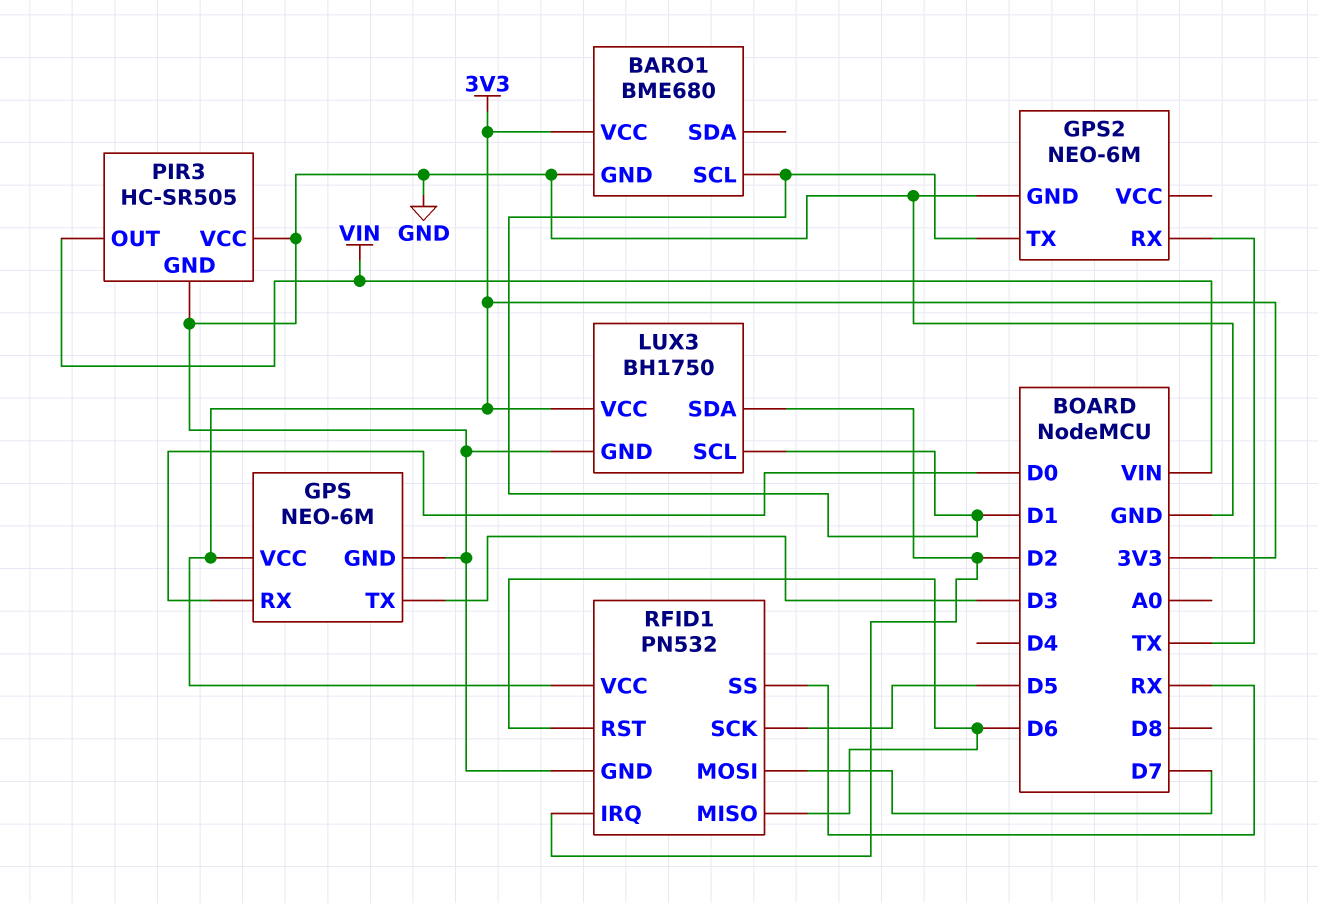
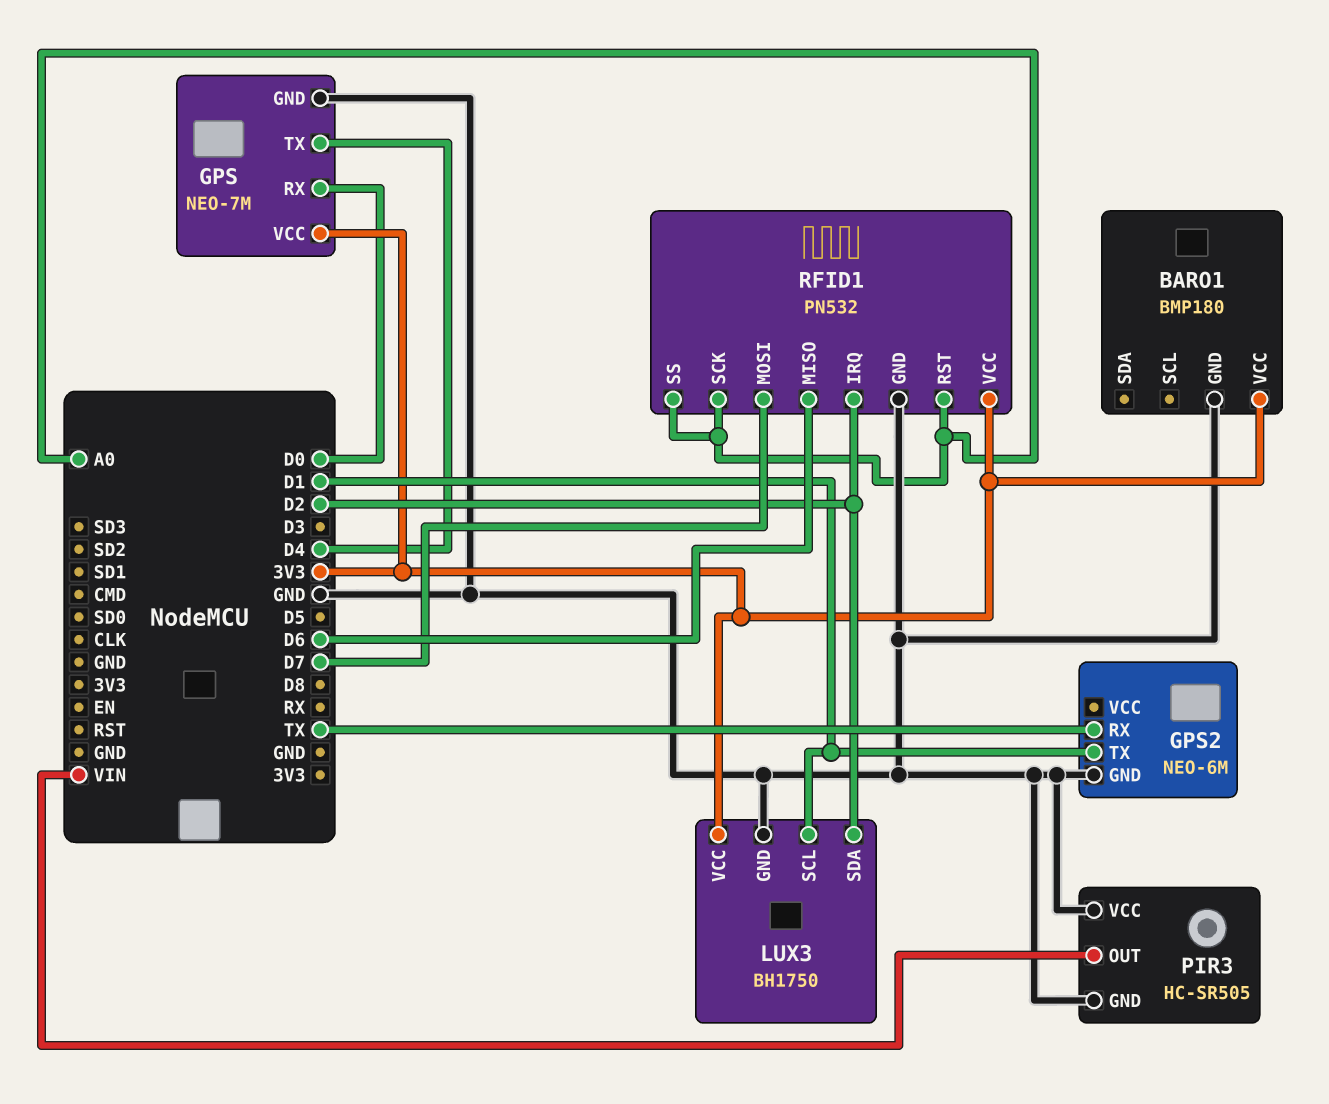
BARO1: BME680 -> BMP180
BARO1 pin SCL: D1 -> none
GPS: NEO-6M -> NEO-7M
GPS pin TX: D3 -> D4
RFID1 pin RST: D6 -> A0
RFID1 pin SCK: D5 -> A0
RFID1 pin SS: RX -> A0

